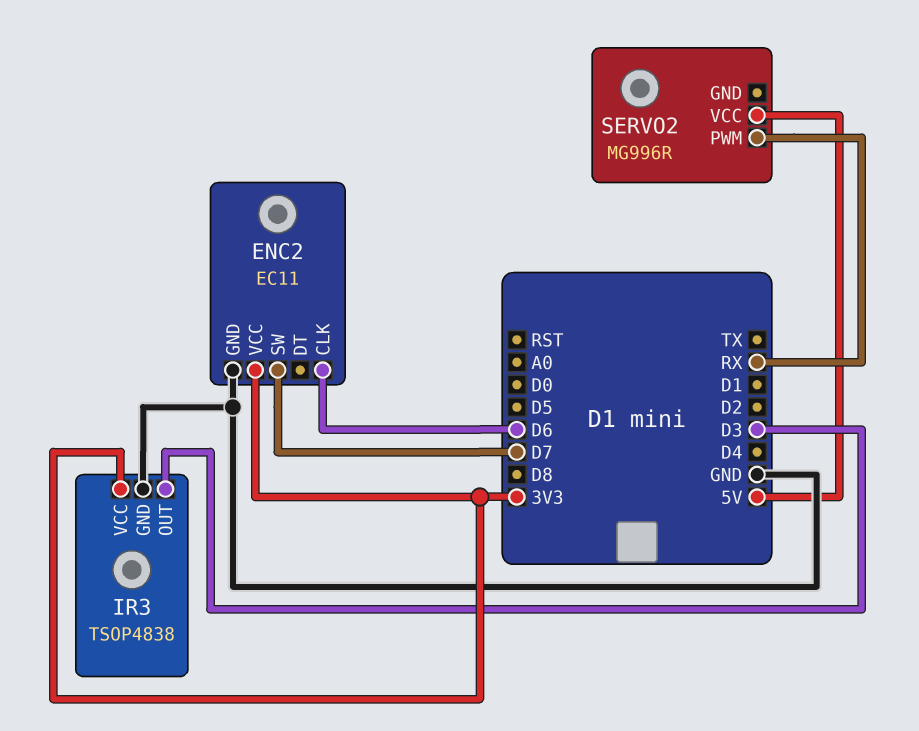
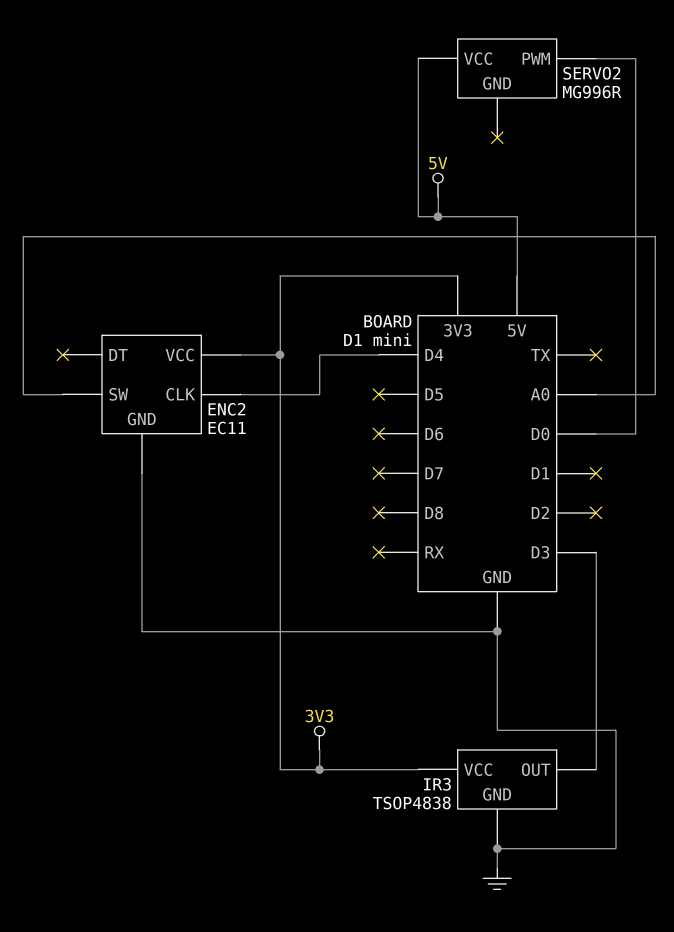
ENC2 pin CLK: D6 -> D4
ENC2 pin SW: D7 -> A0
SERVO2 pin PWM: RX -> D0

